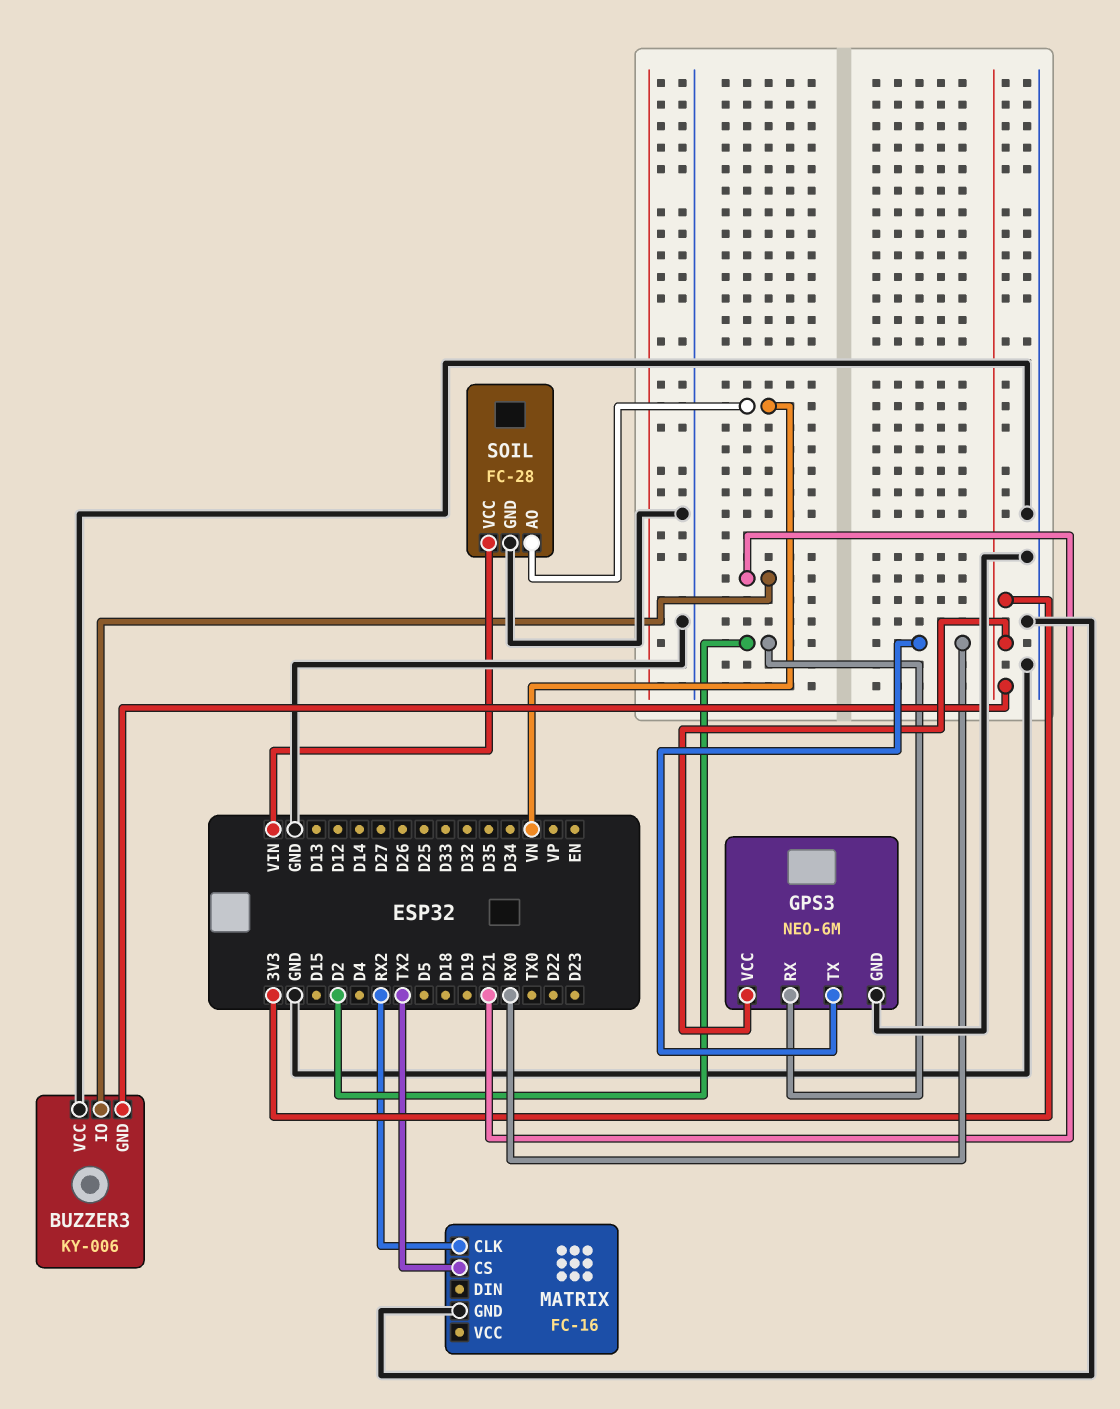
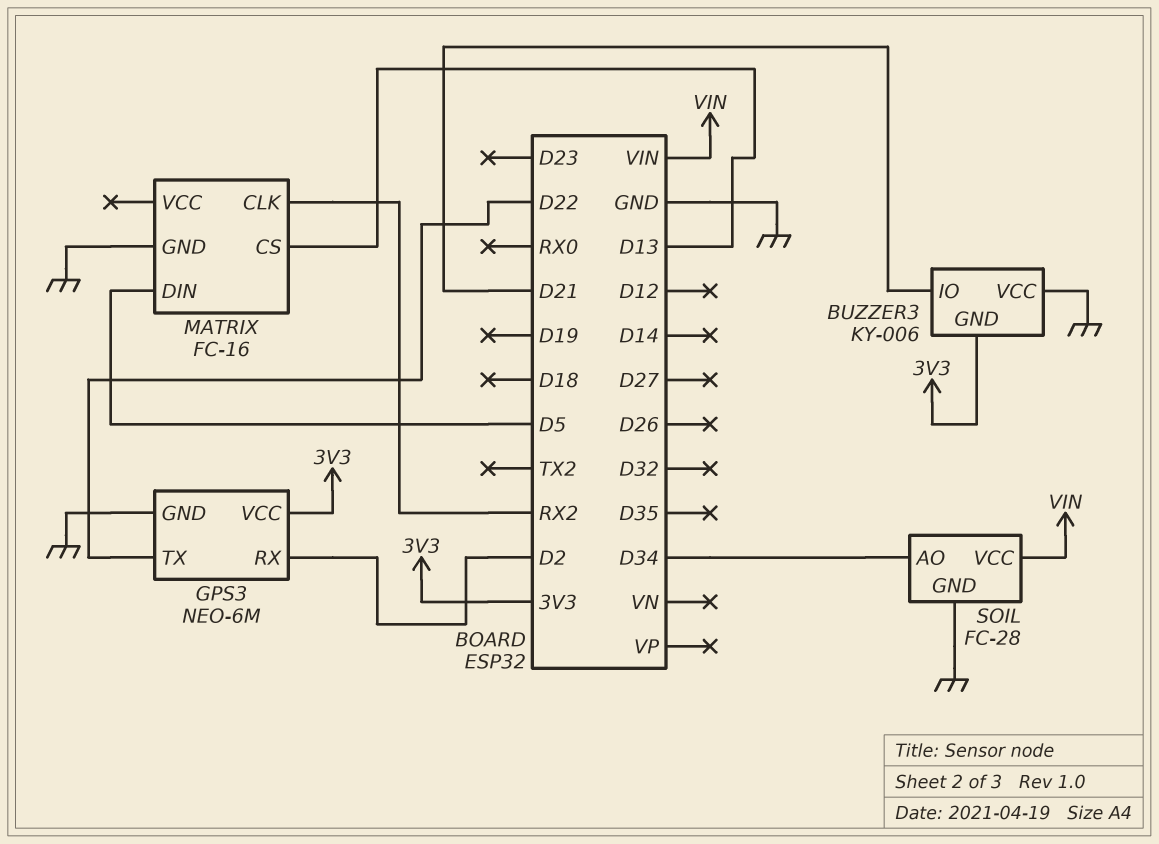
GPS3 pin TX: RX0 -> D22
MATRIX pin CS: TX2 -> D13
MATRIX pin DIN: none -> D5
SOIL pin AO: VN -> D34

